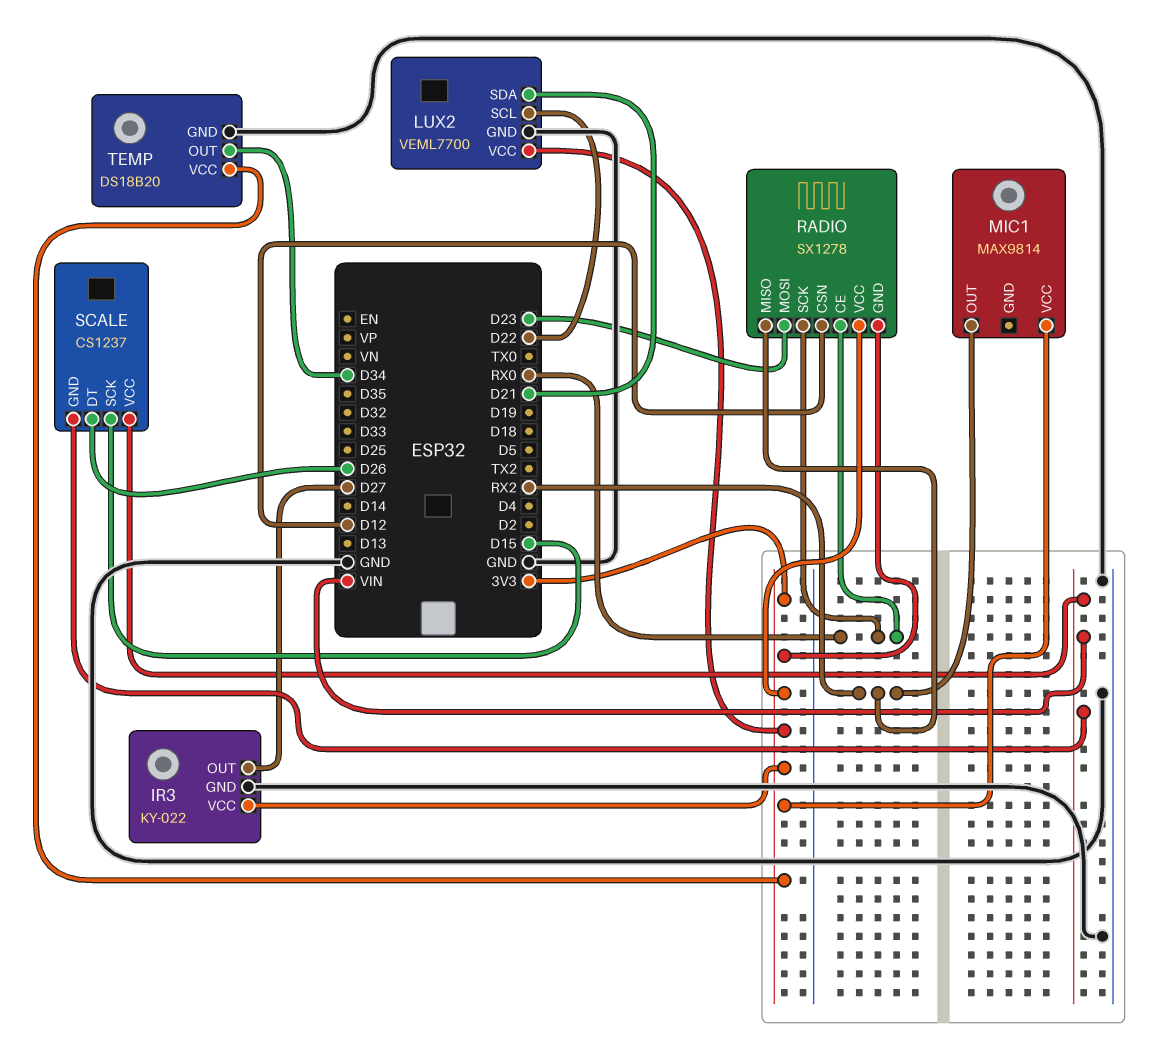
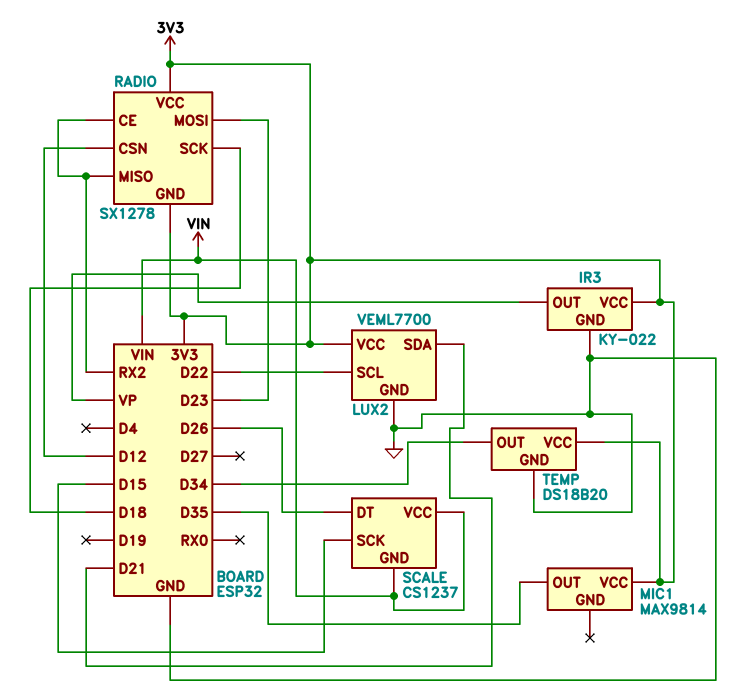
IR3 pin OUT: D27 -> VP
MIC1 pin OUT: RX2 -> D35
RADIO pin CE: RX0 -> RX2
RADIO pin SCK: RX0 -> D18

